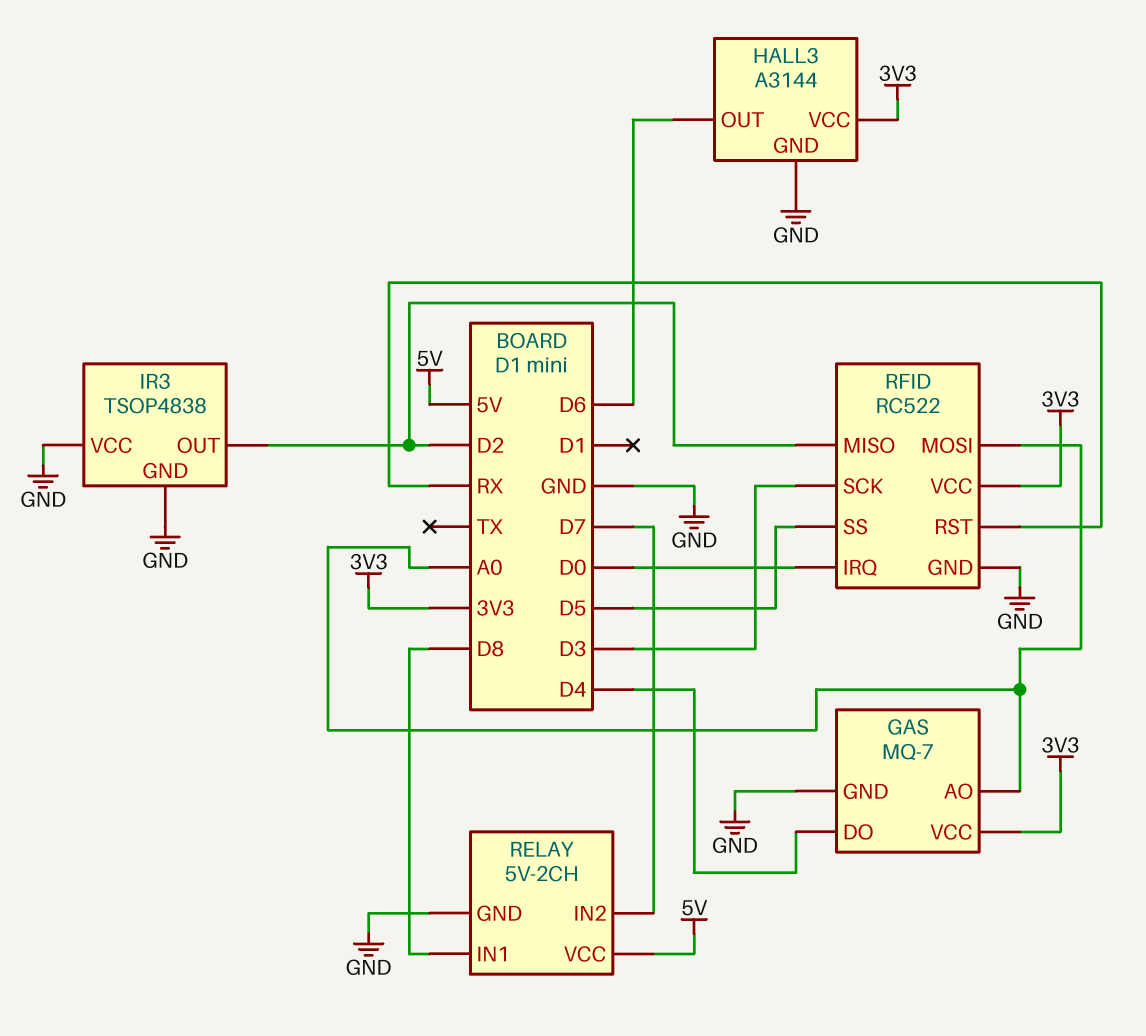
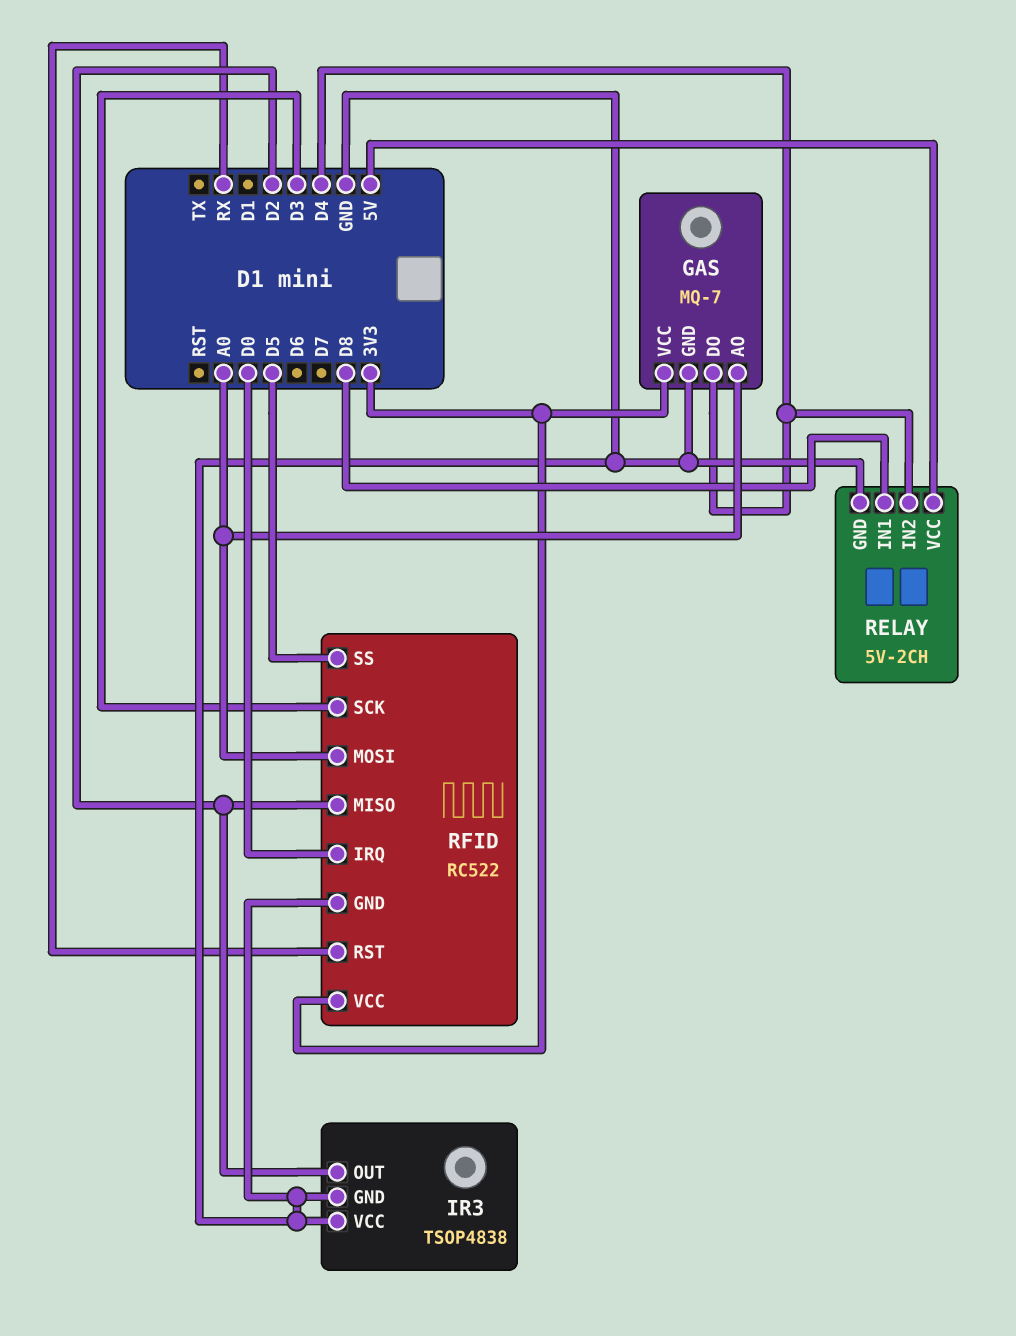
HALL3: A3144 -> none
HALL3 pin GND: GND -> none
HALL3 pin OUT: D6 -> none
HALL3 pin VCC: 3V3 -> none
RELAY pin IN2: D7 -> D4

